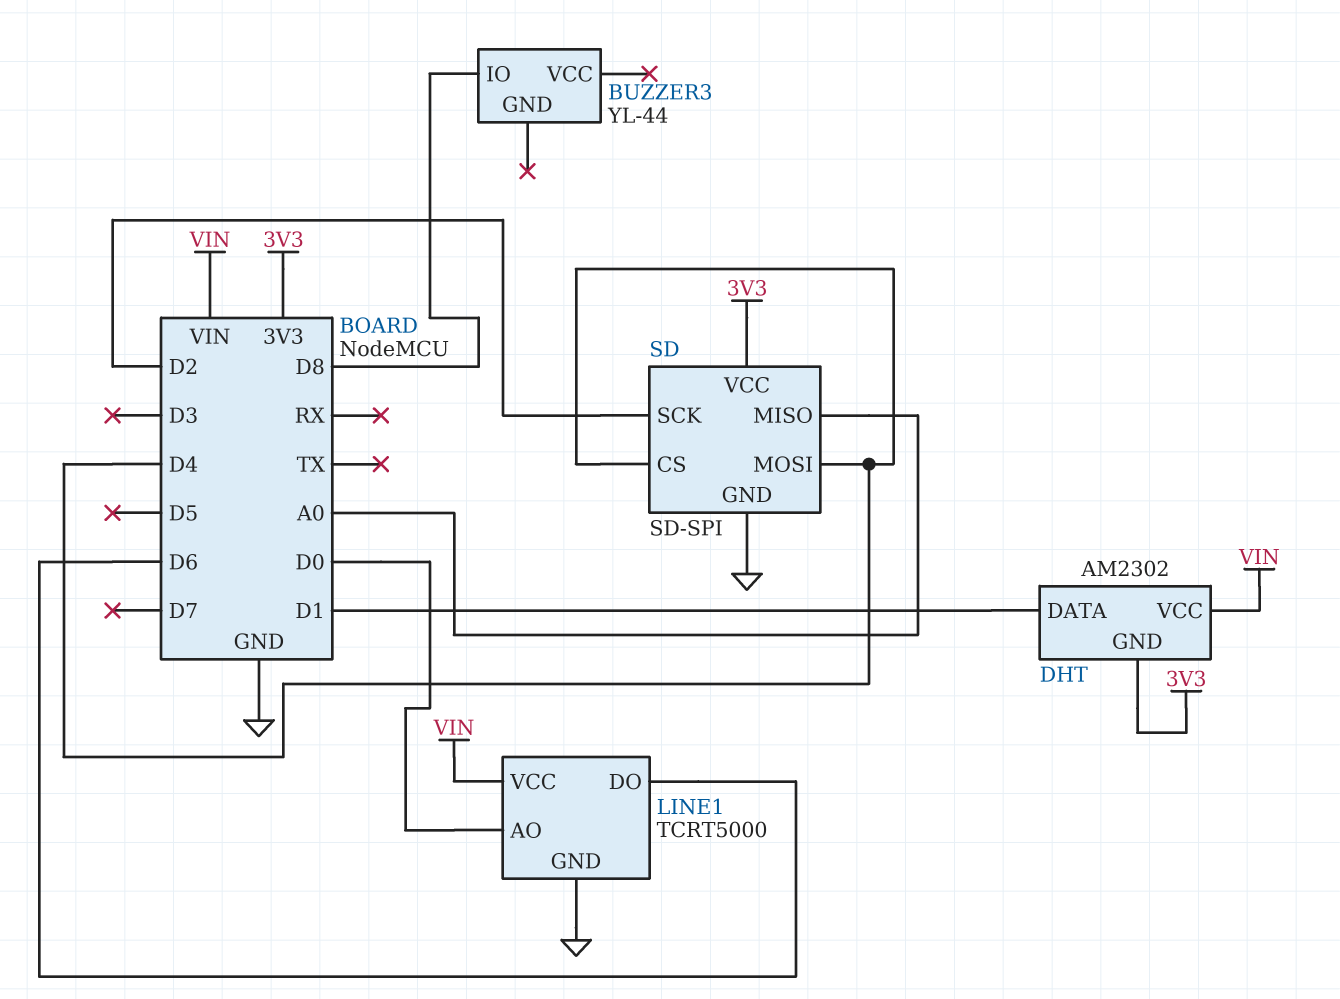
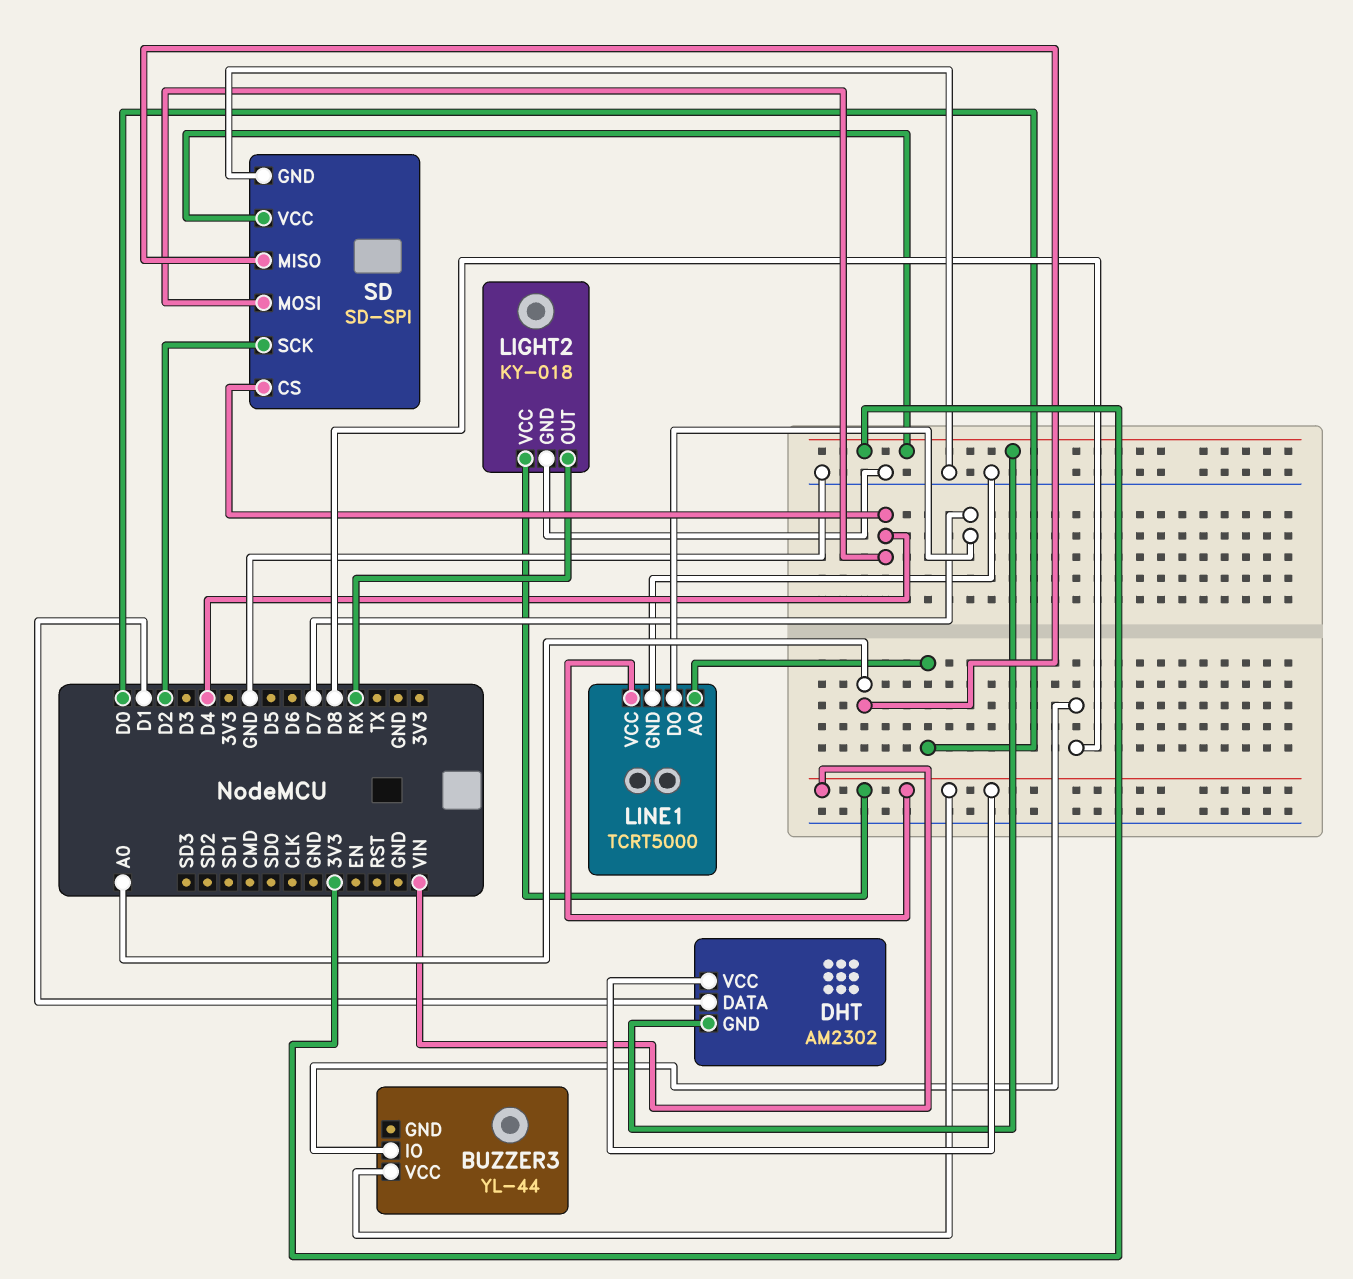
BUZZER3 pin VCC: none -> VIN
LIGHT2: none -> KY-018
LIGHT2 pin GND: none -> GND
LIGHT2 pin OUT: none -> RX
LIGHT2 pin VCC: none -> VIN
LINE1 pin DO: D6 -> D7

